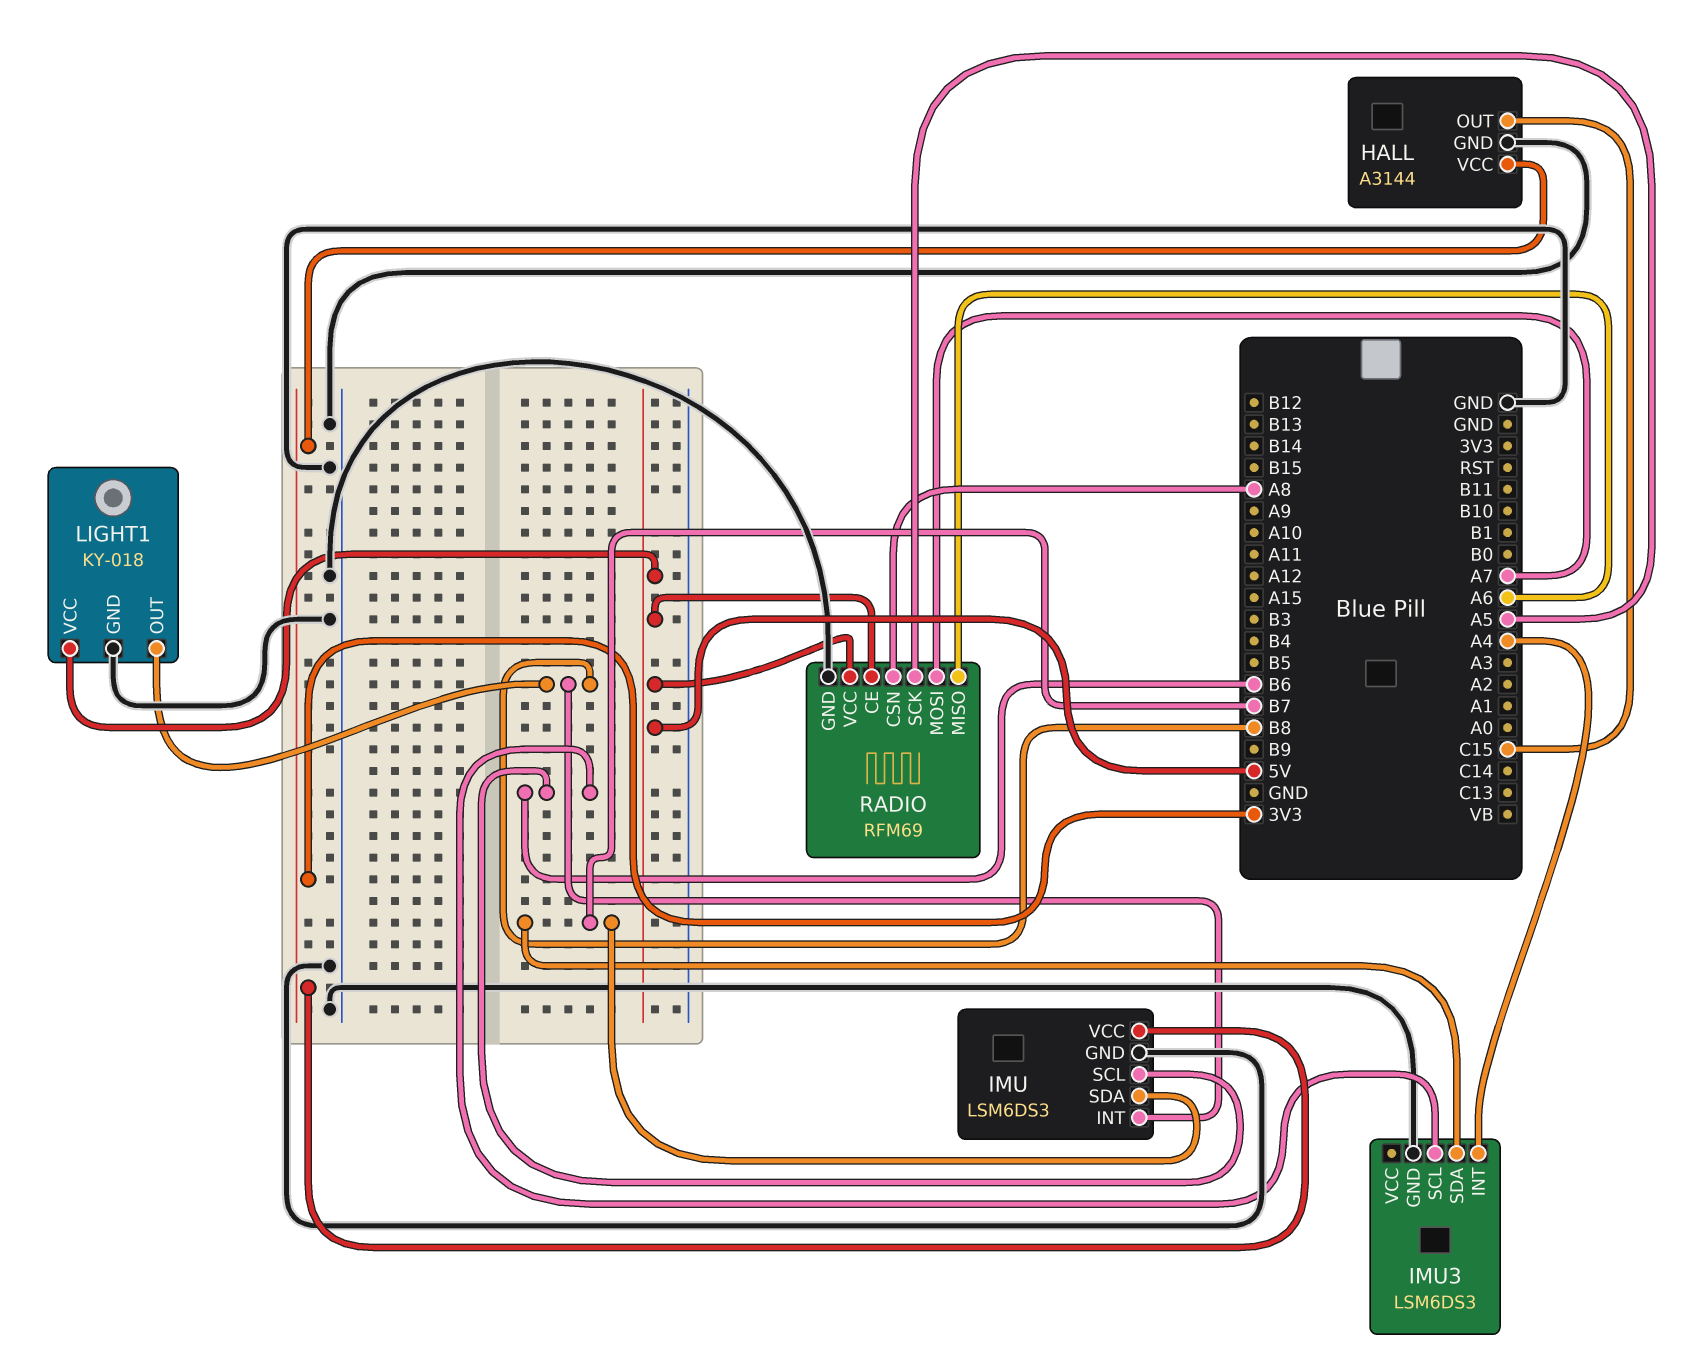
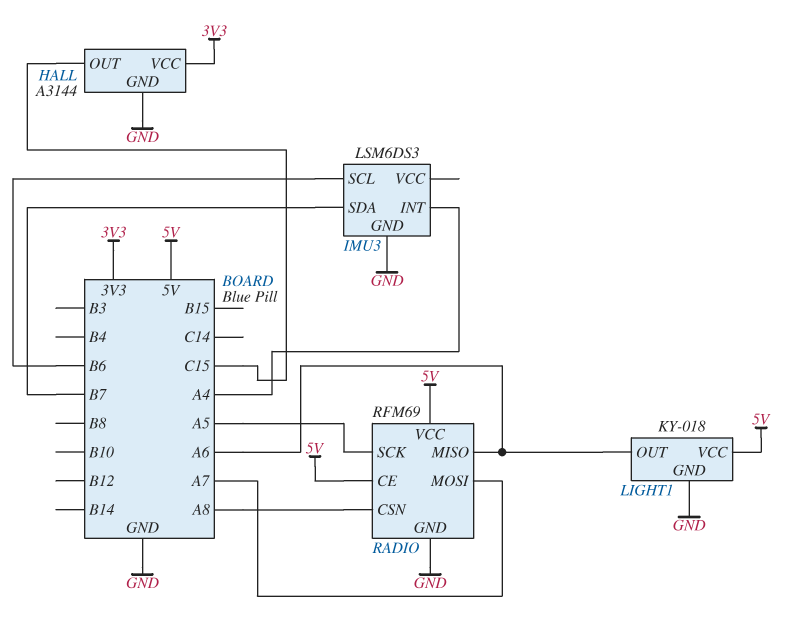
IMU: LSM6DS3 -> none
IMU pin GND: GND -> none
IMU pin INT: B8 -> none
IMU pin SCL: B6 -> none
IMU pin SDA: B7 -> none
IMU pin VCC: 3V3 -> none
LIGHT1 pin OUT: B8 -> A6

